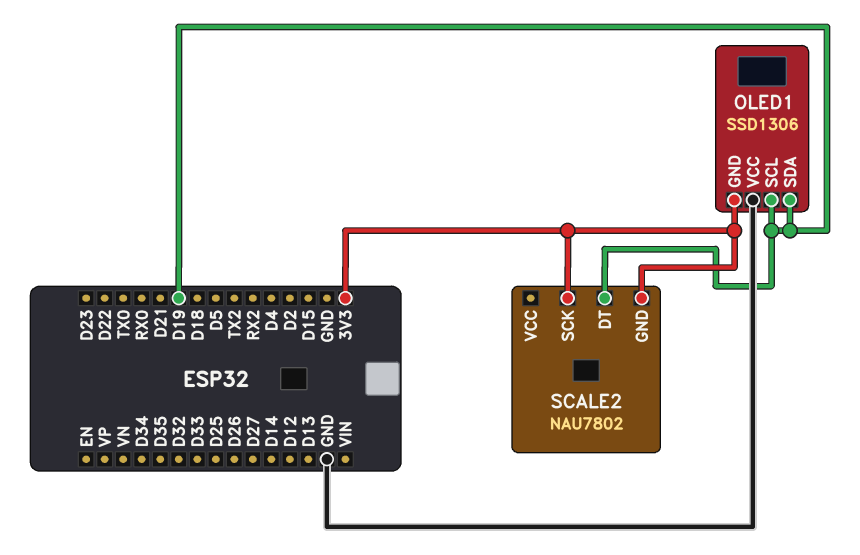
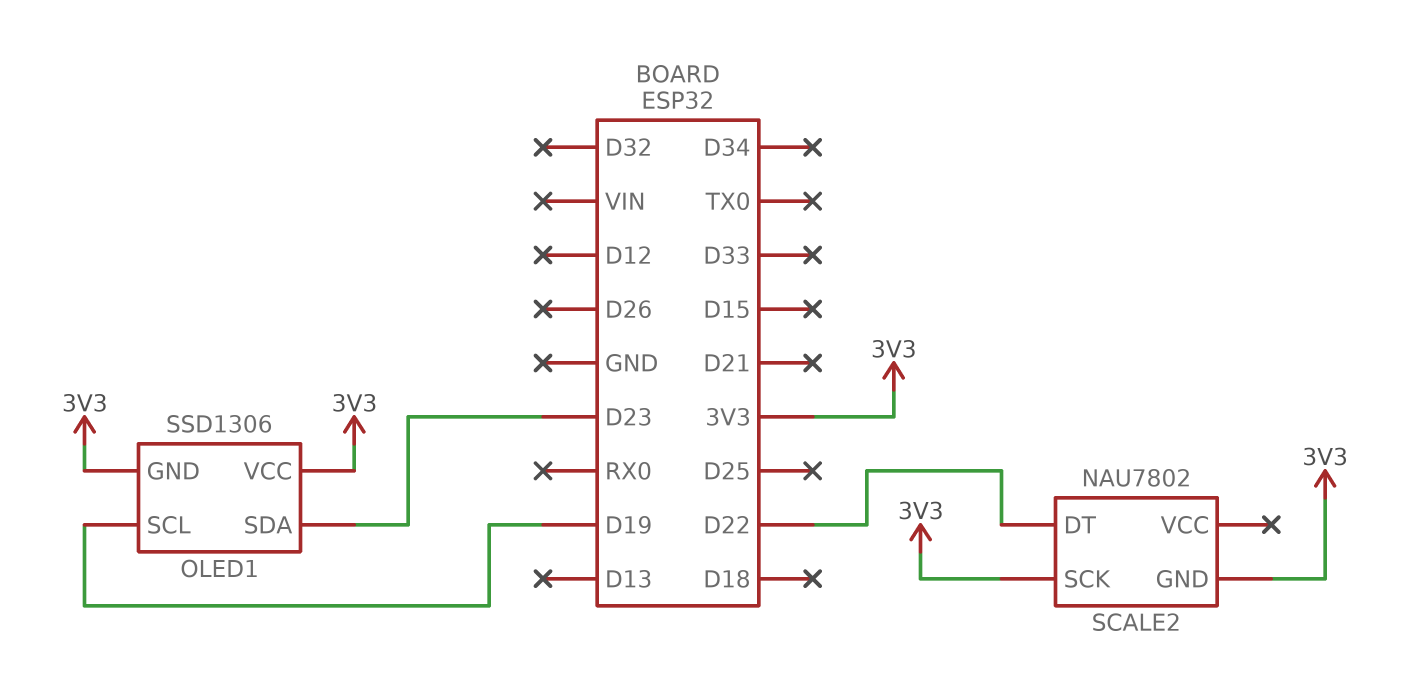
OLED1 pin SDA: D19 -> D23
OLED1 pin VCC: GND -> 3V3
SCALE2 pin DT: D19 -> D22

